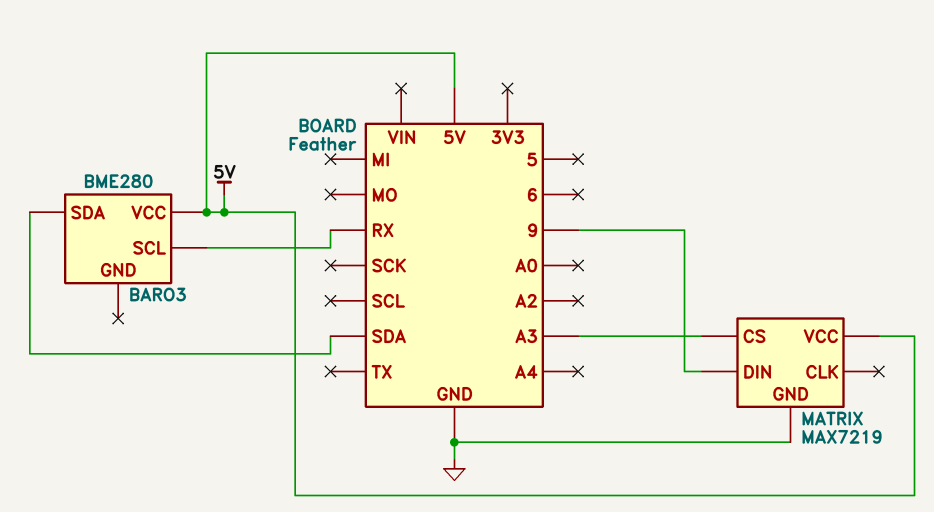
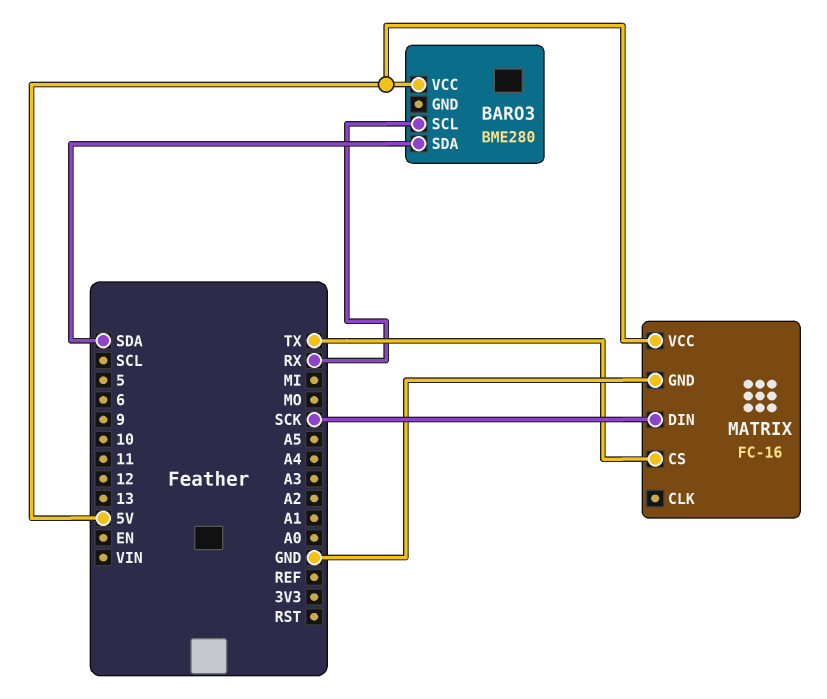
MATRIX: MAX7219 -> FC-16
MATRIX pin CS: A3 -> TX
MATRIX pin DIN: 9 -> SCK

